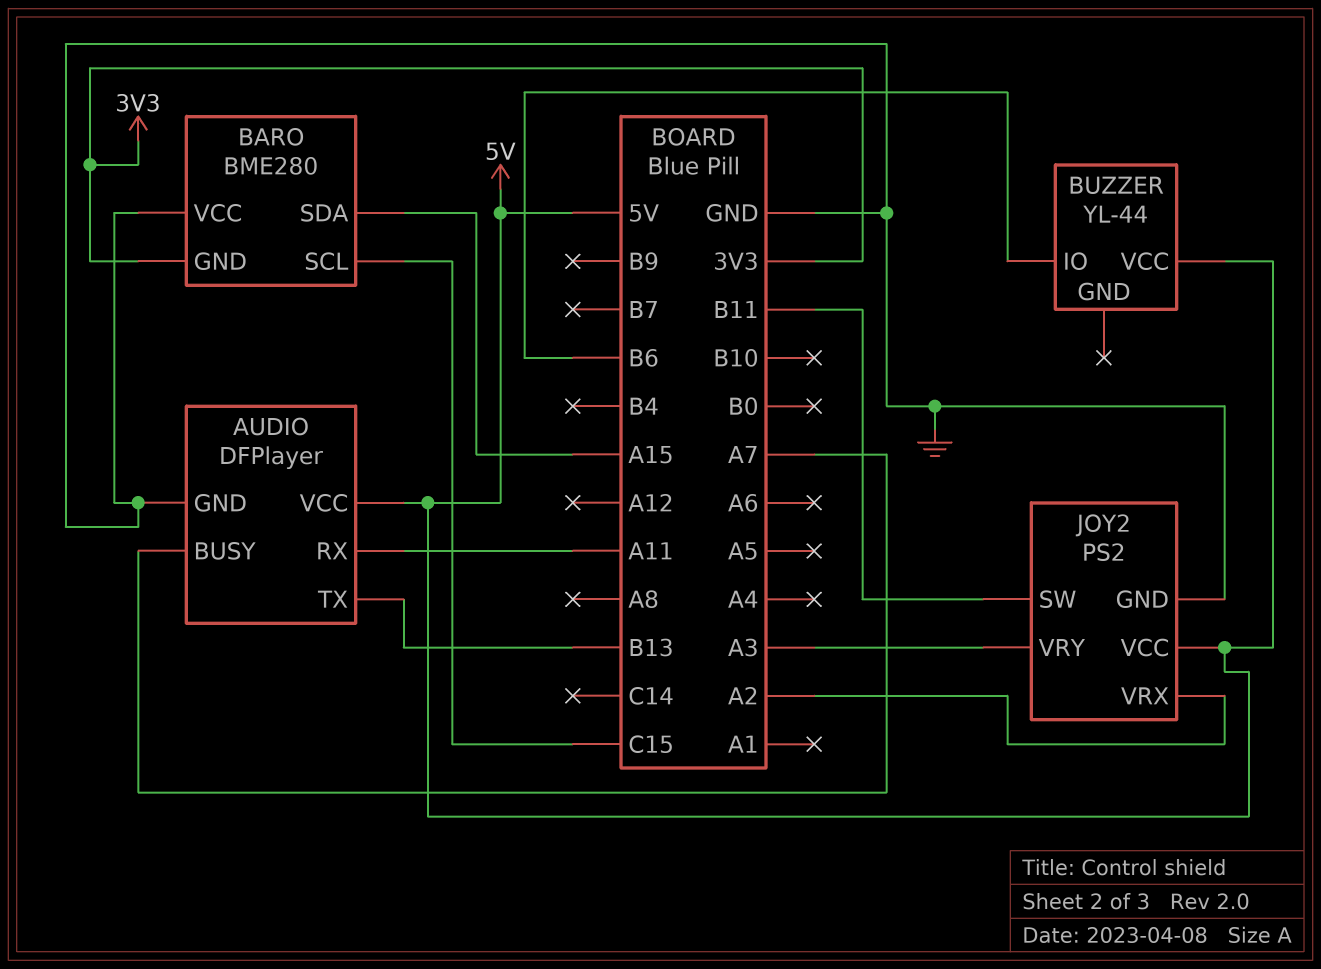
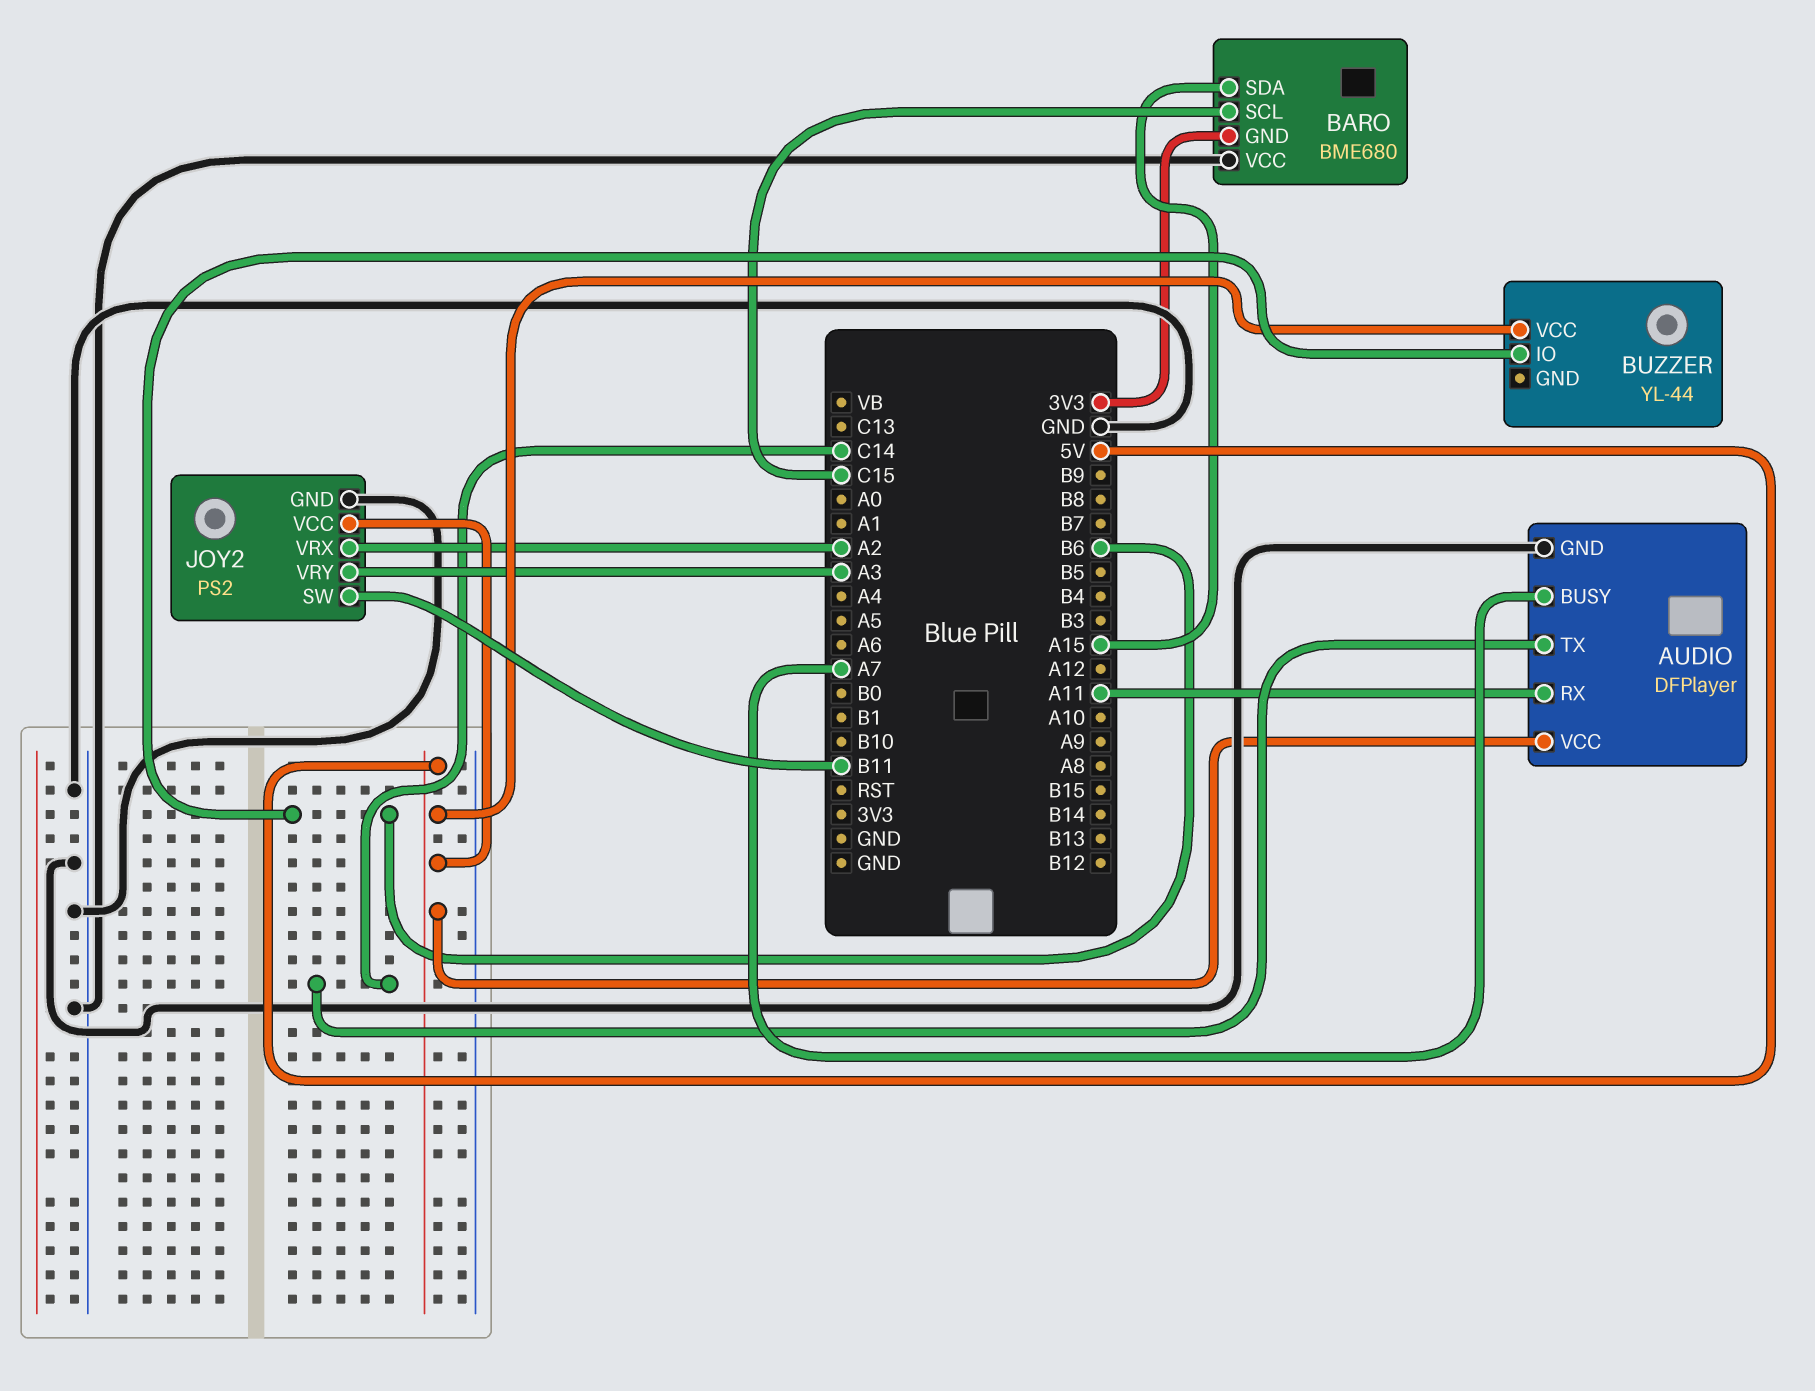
AUDIO pin TX: B13 -> C14
BARO: BME280 -> BME680

